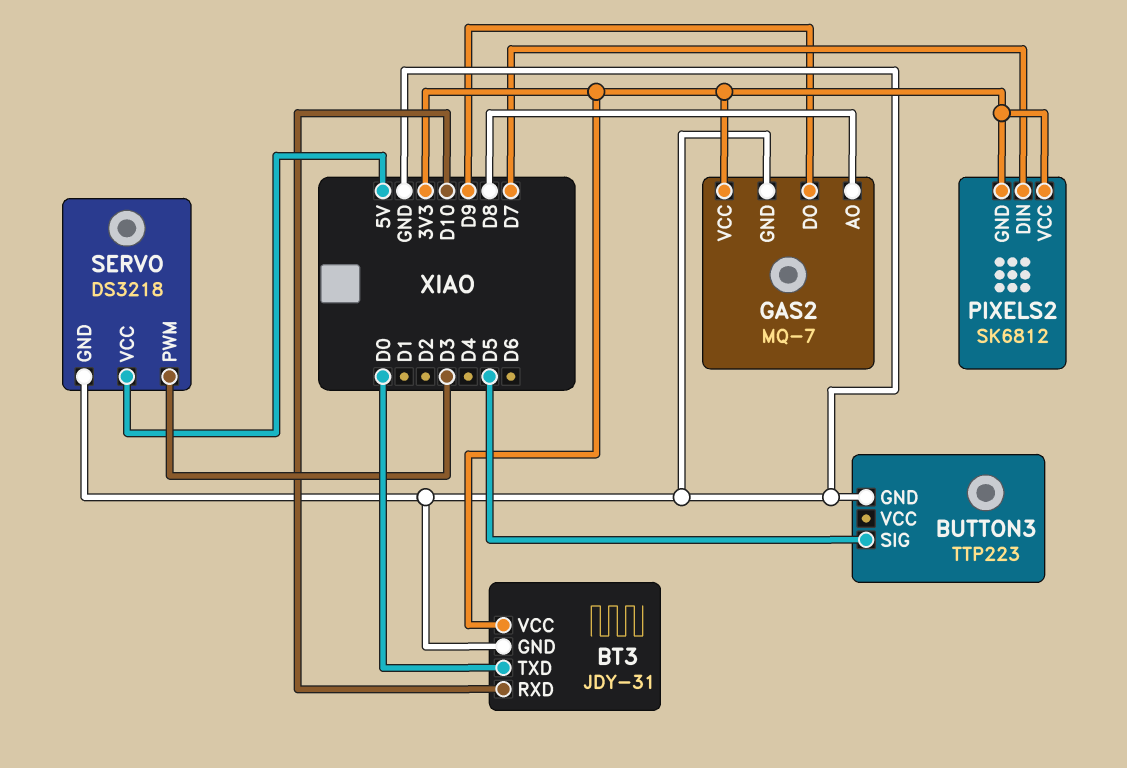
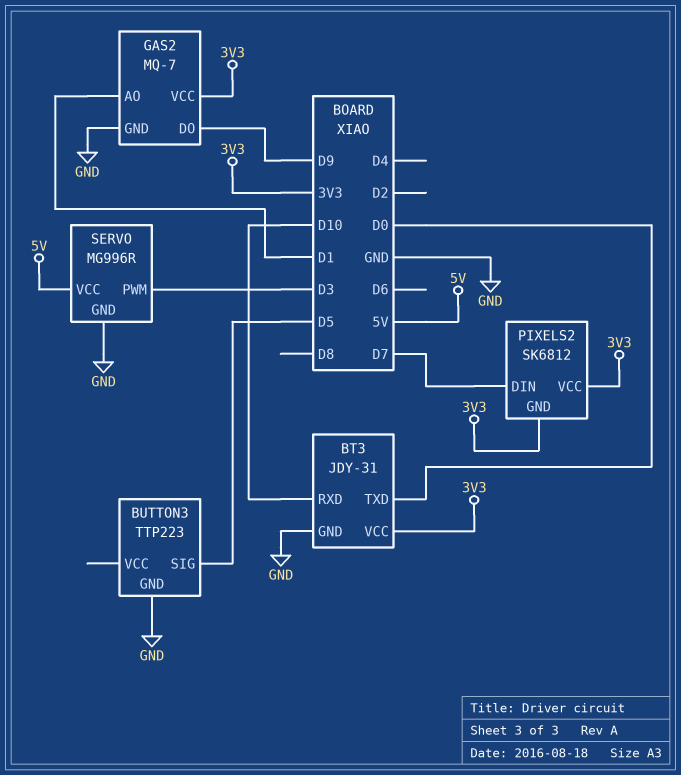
GAS2 pin AO: D8 -> D1
SERVO: DS3218 -> MG996R

